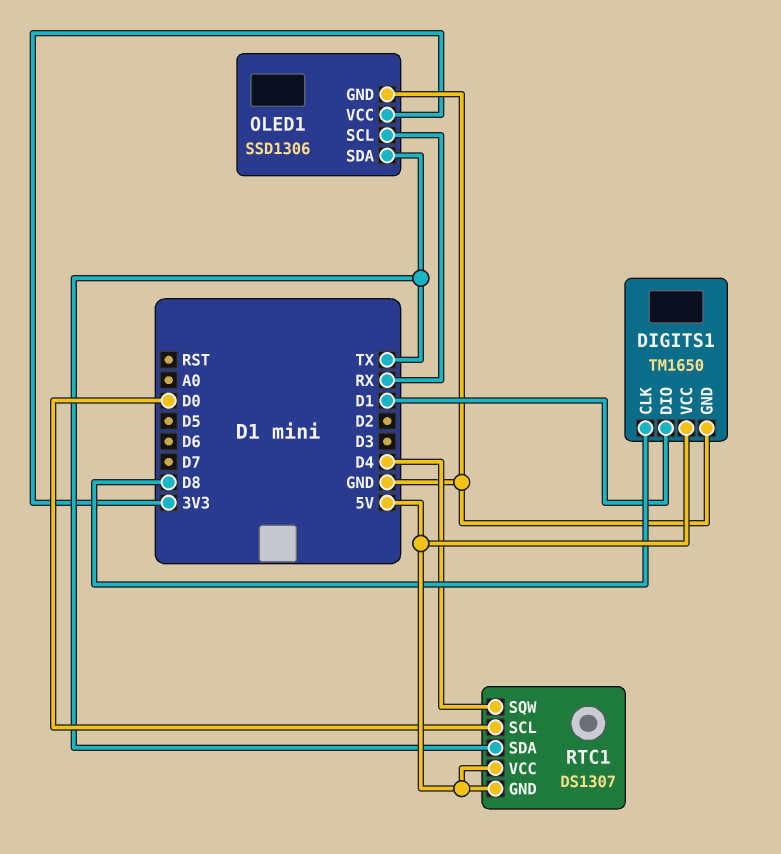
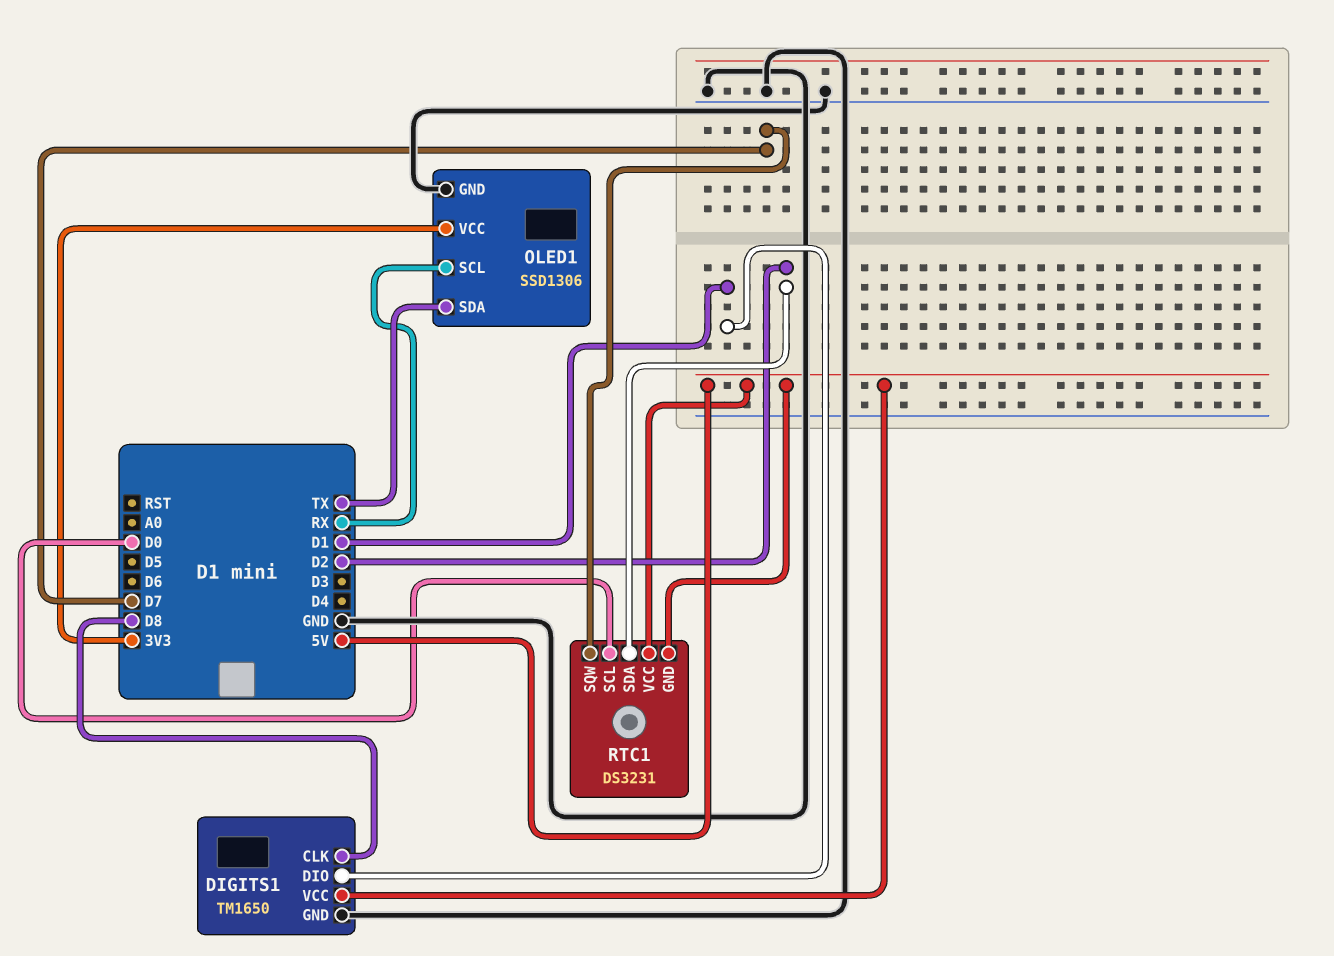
RTC1: DS1307 -> DS3231
RTC1 pin SDA: TX -> D2
RTC1 pin SQW: D4 -> D7

